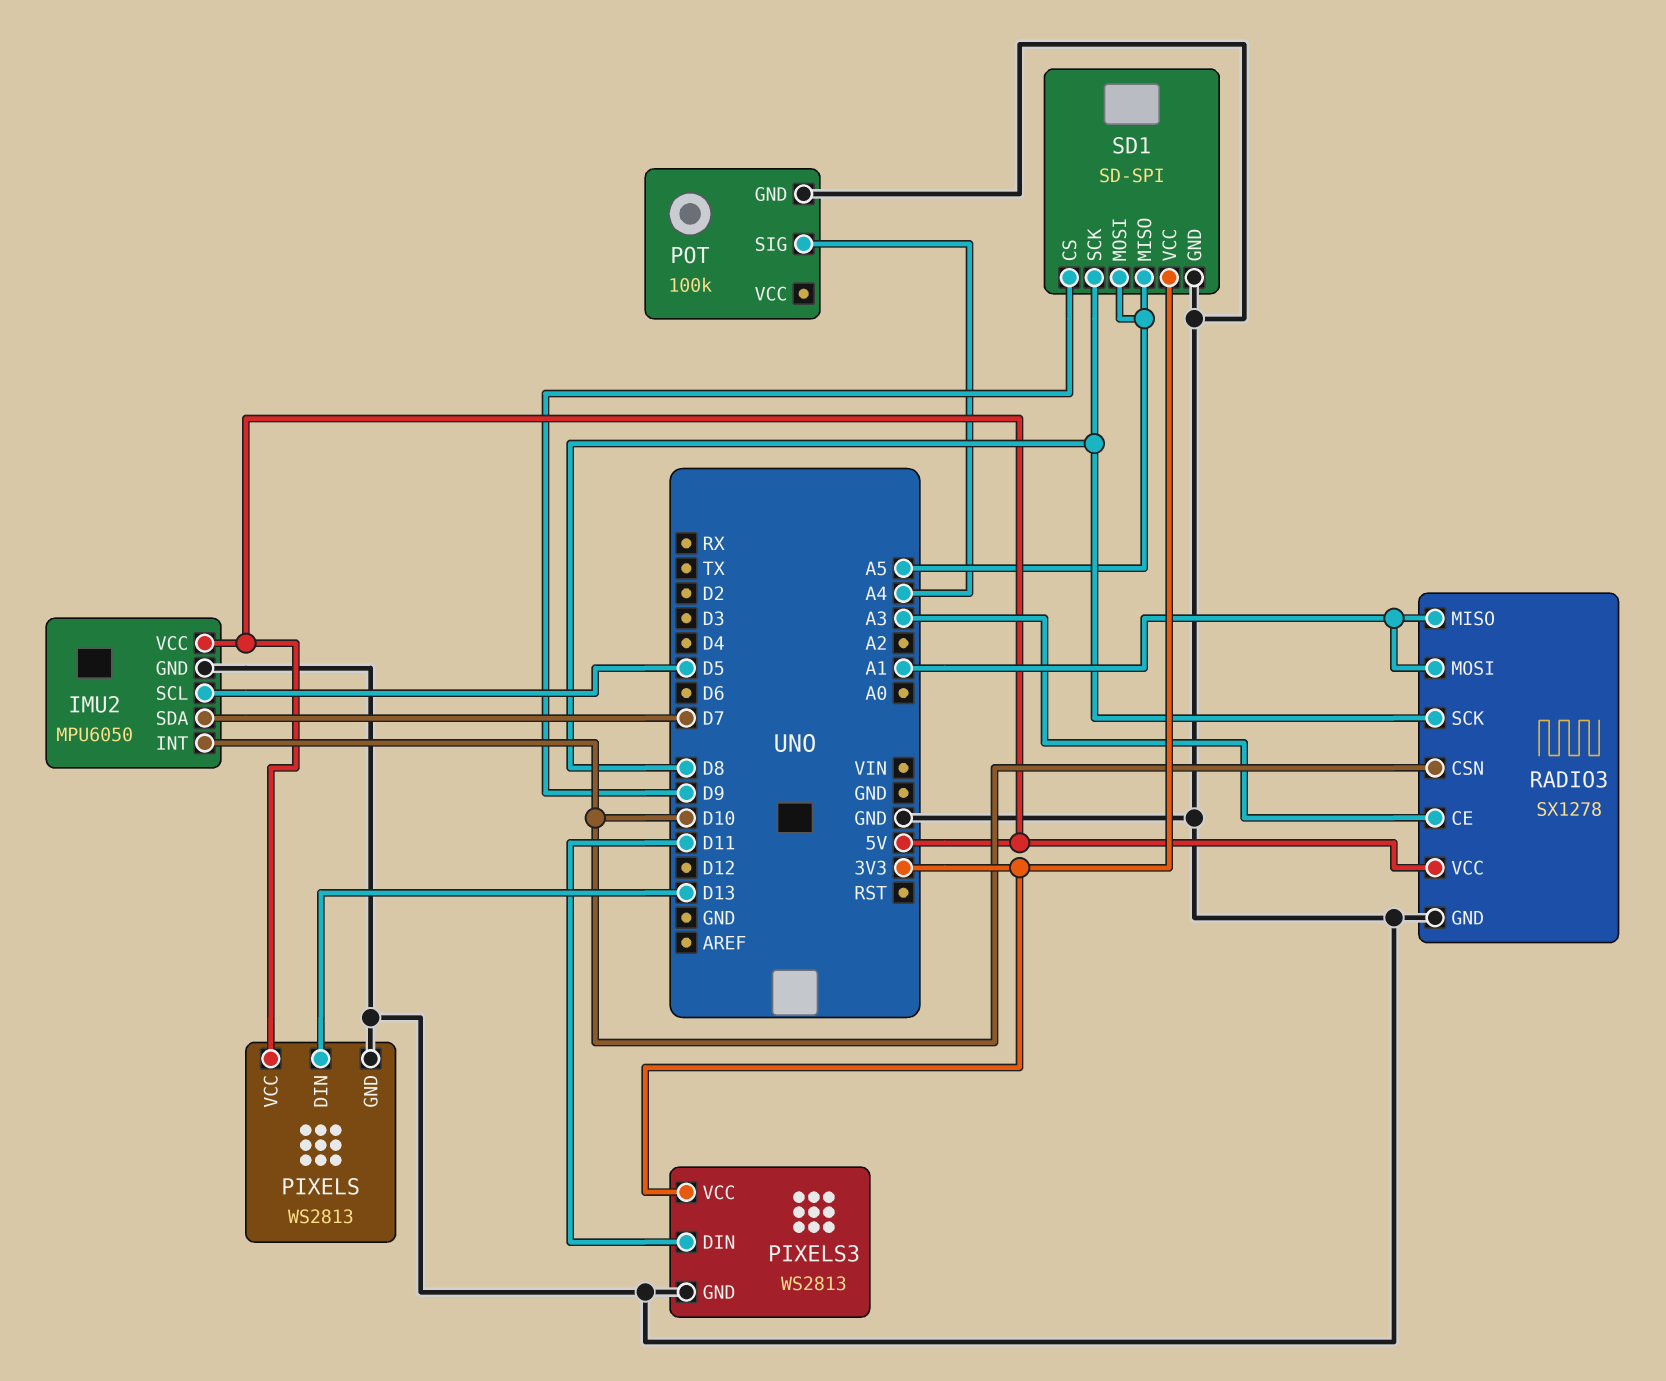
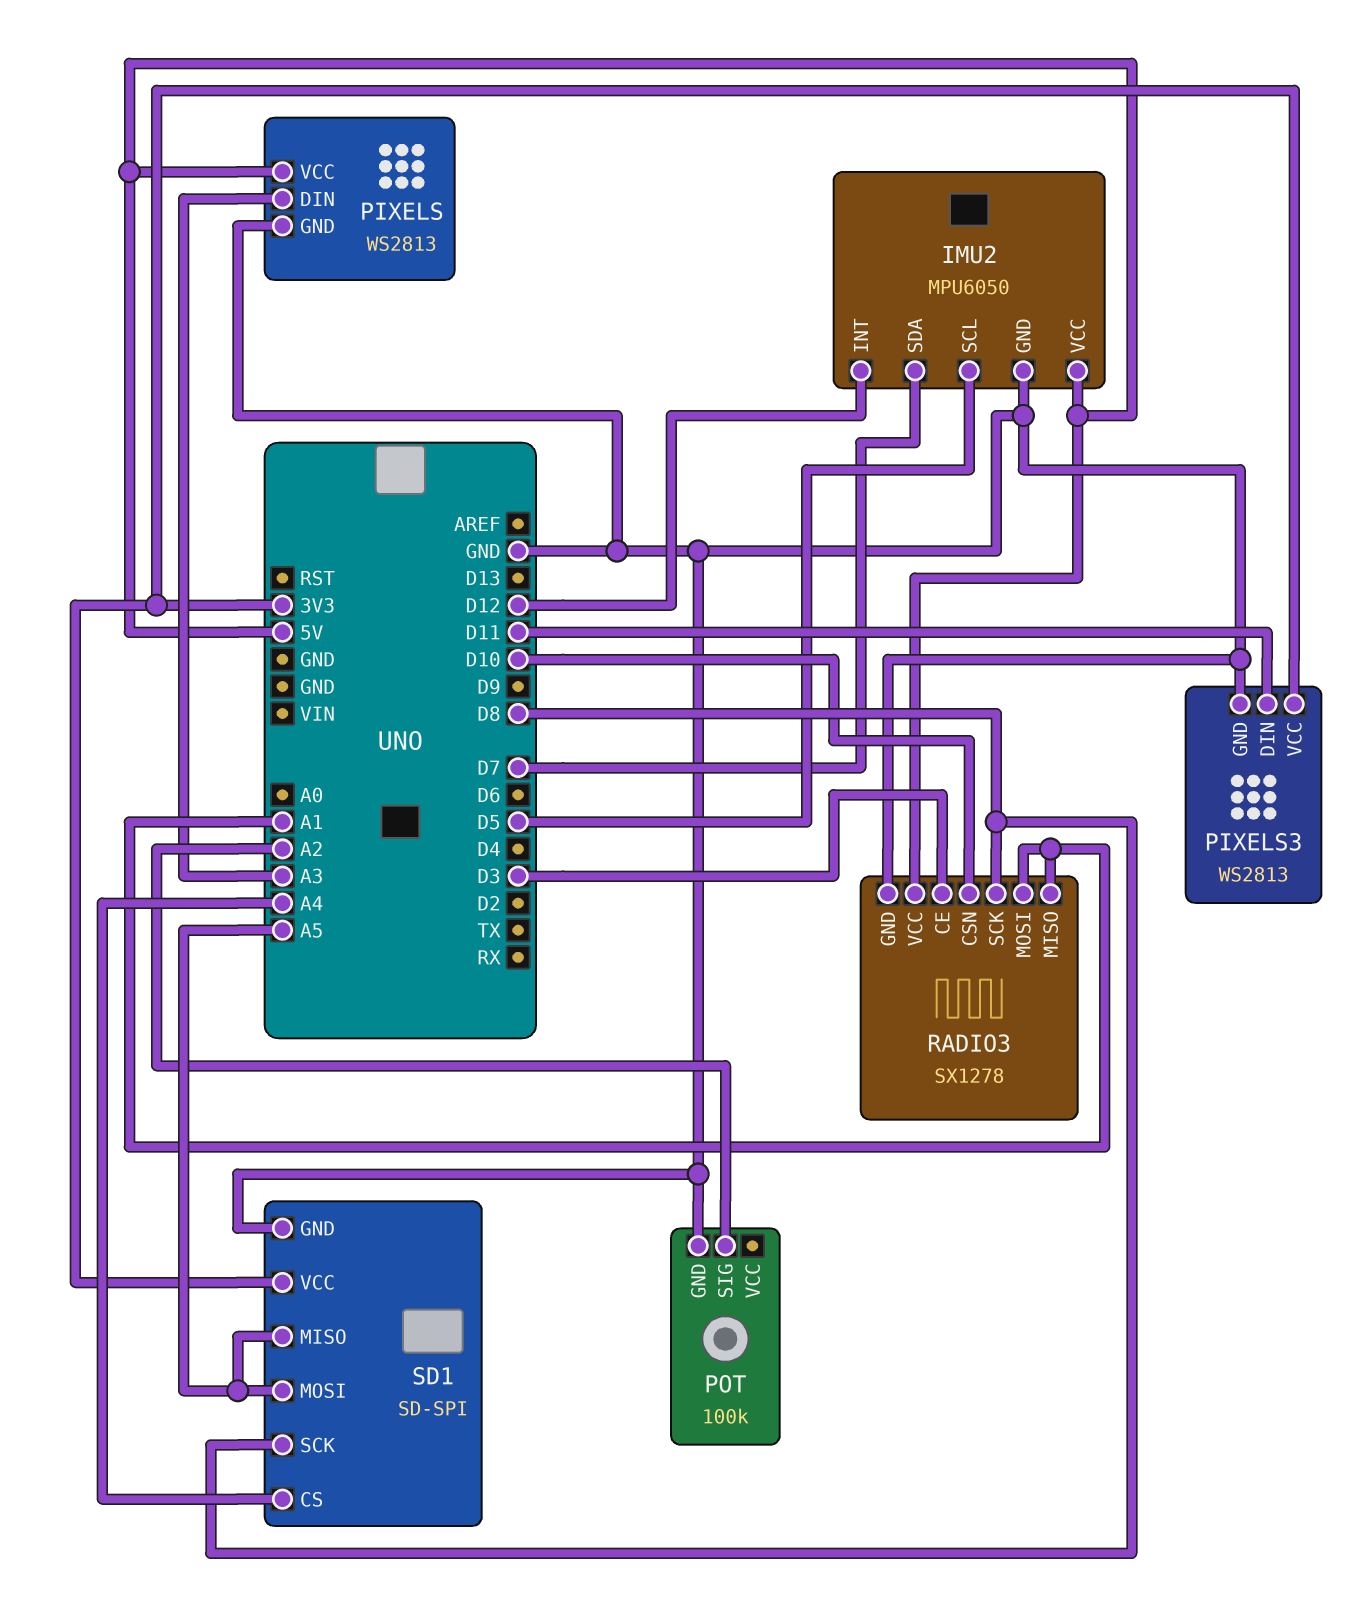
IMU2 pin INT: D10 -> D12
PIXELS pin DIN: D13 -> A3
POT pin SIG: A4 -> A2
RADIO3 pin CE: A3 -> D3
SD1 pin CS: D9 -> A4

